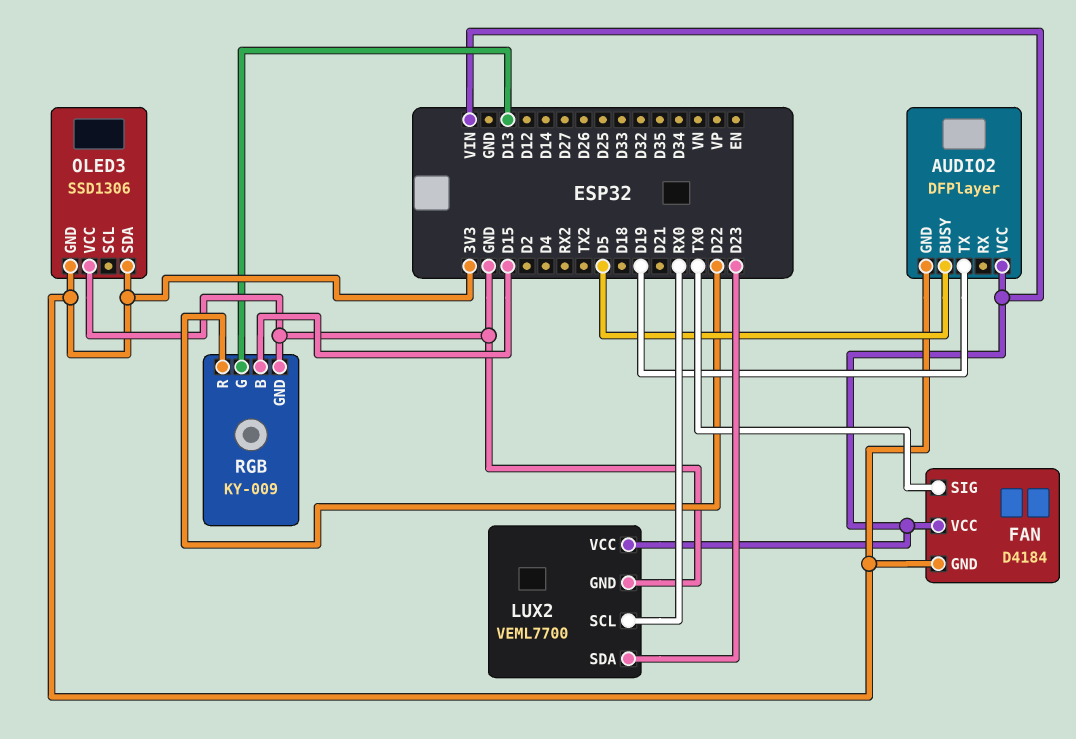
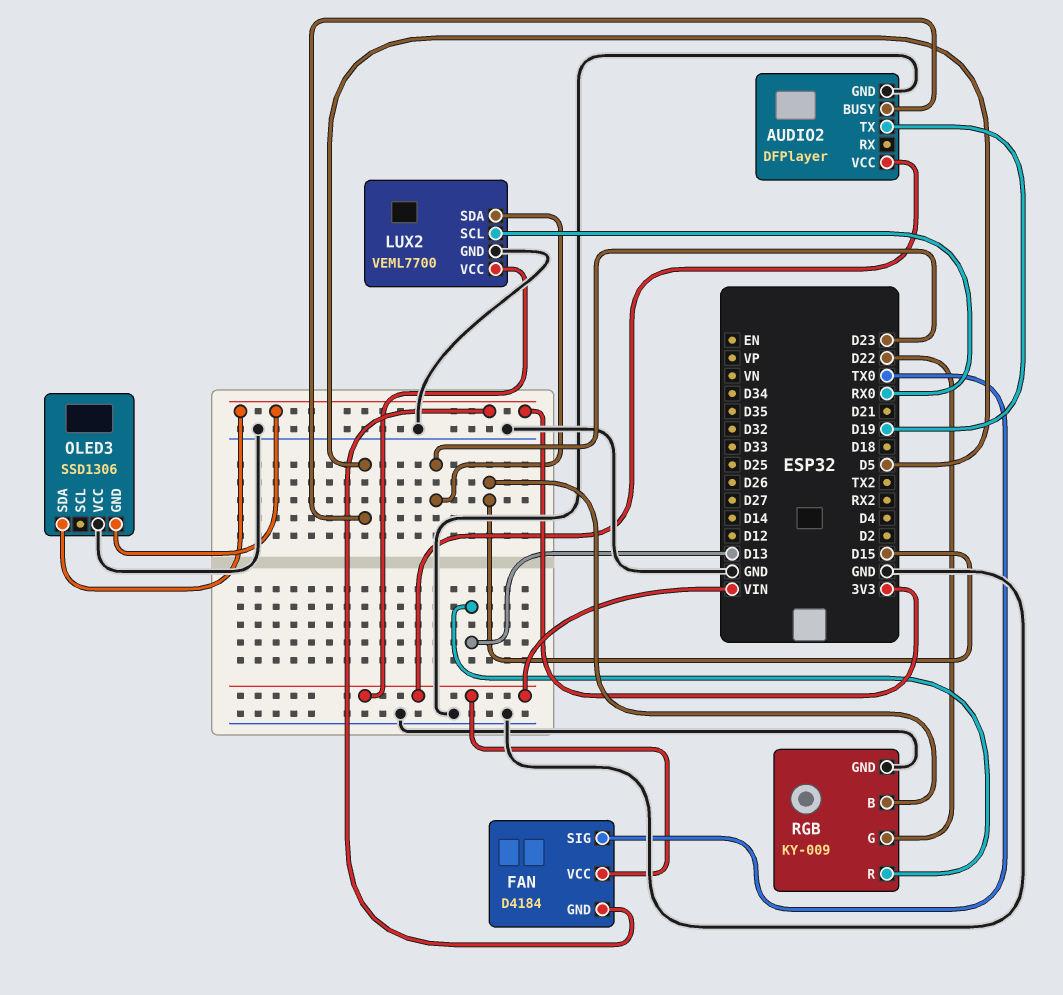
AUDIO2 pin GND: 3V3 -> GND
RGB pin G: D13 -> D22
RGB pin R: D22 -> D13

